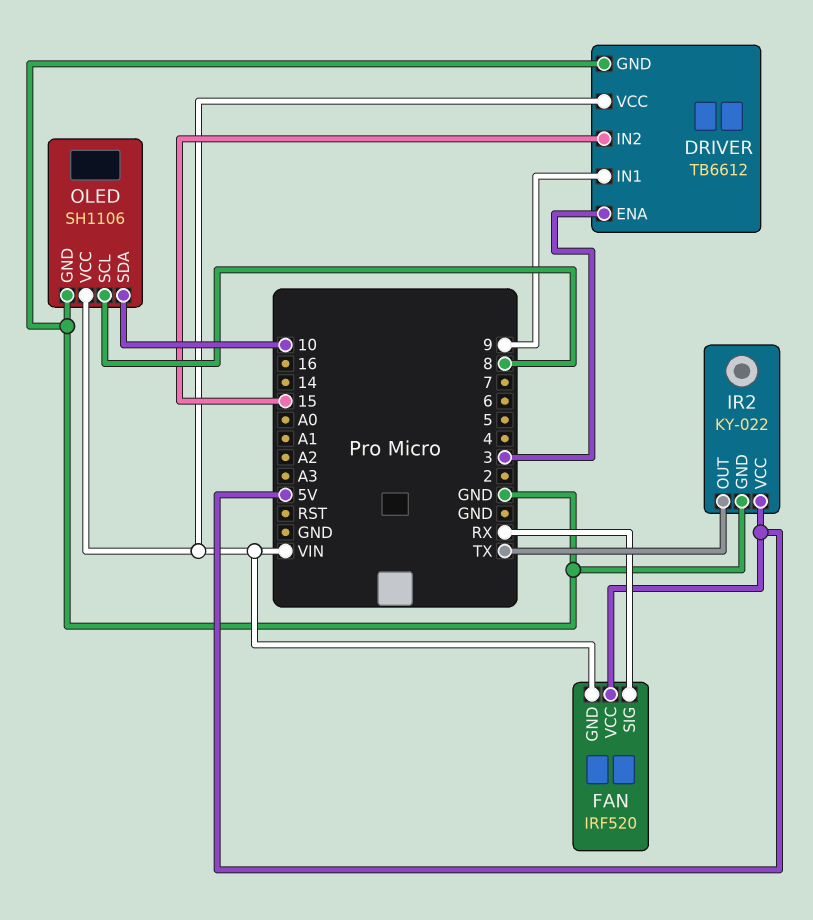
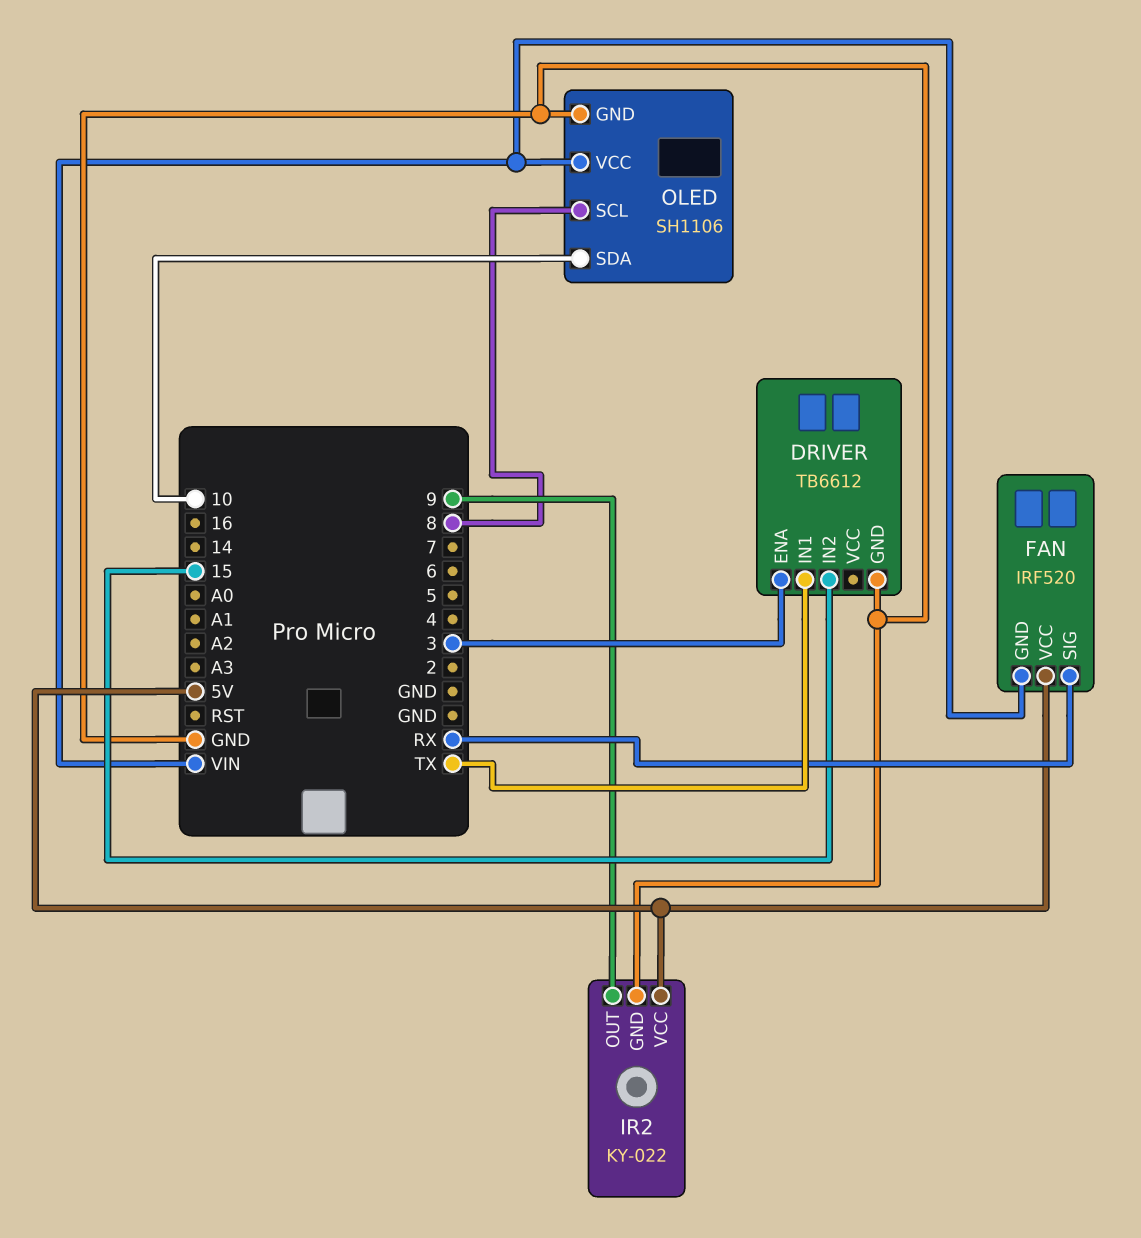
DRIVER pin IN1: 9 -> TX
DRIVER pin VCC: VIN -> none
IR2 pin OUT: TX -> 9

